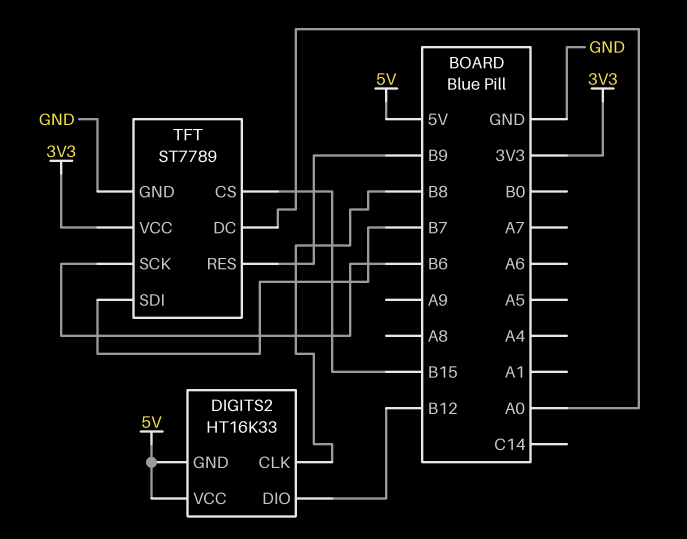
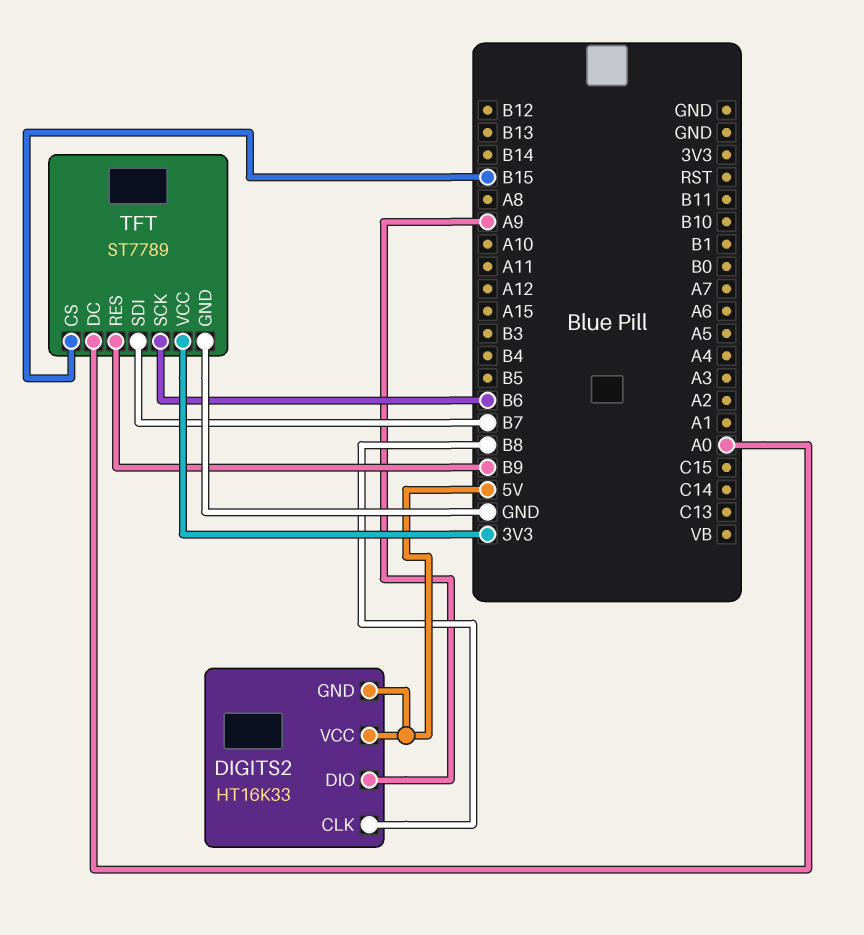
DIGITS2 pin DIO: B12 -> A9

